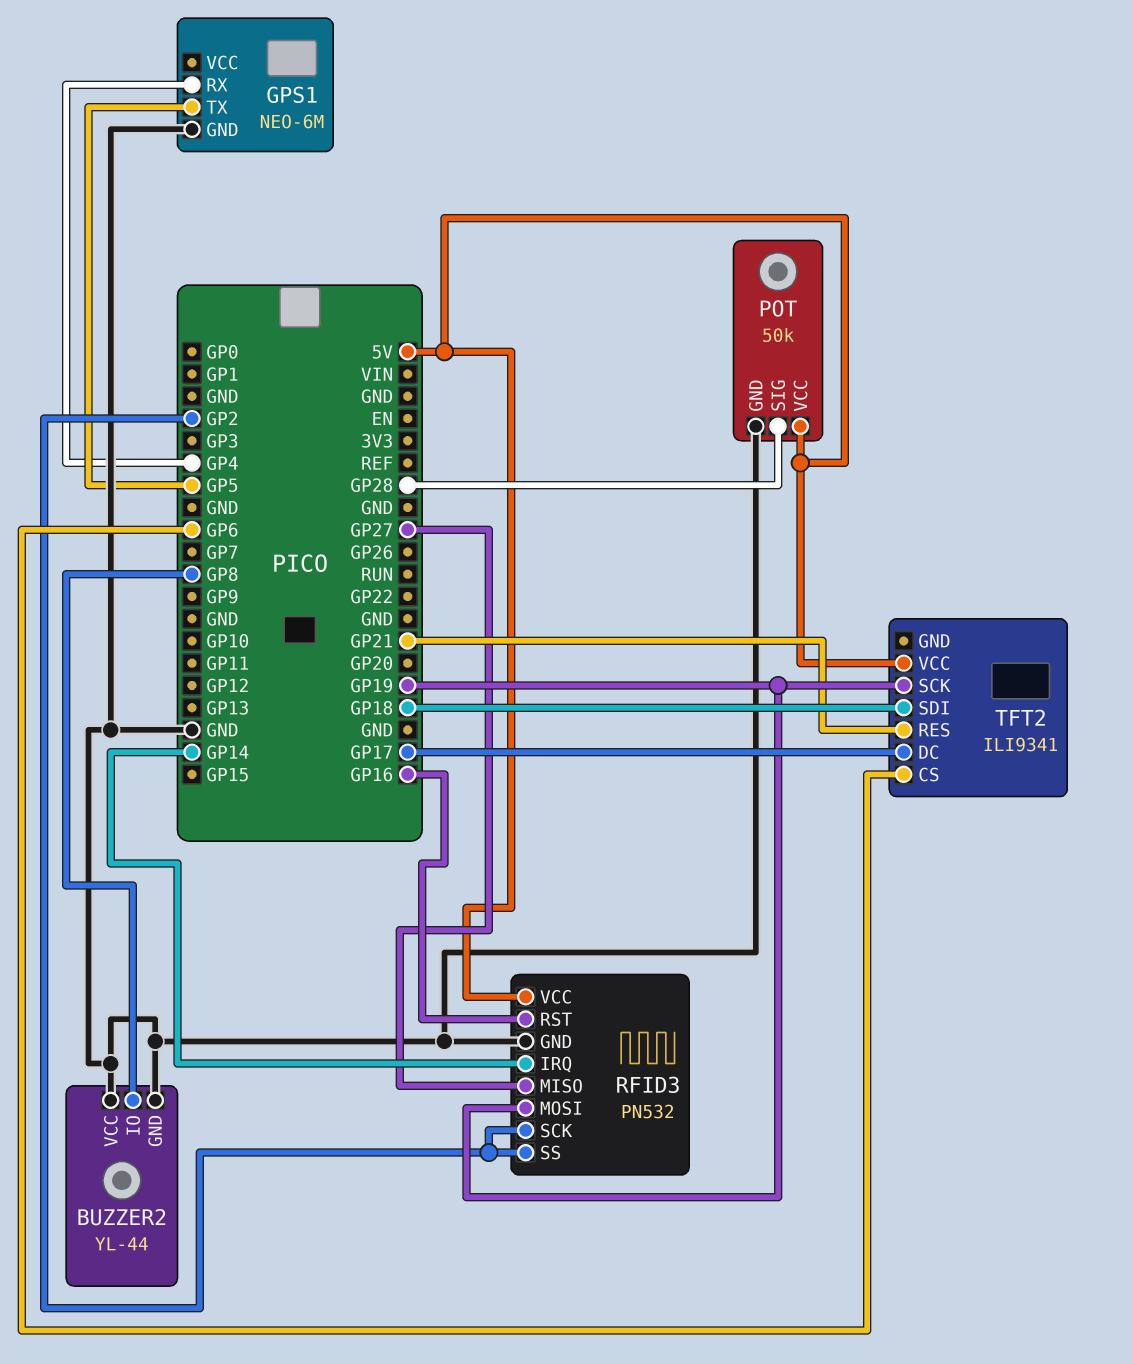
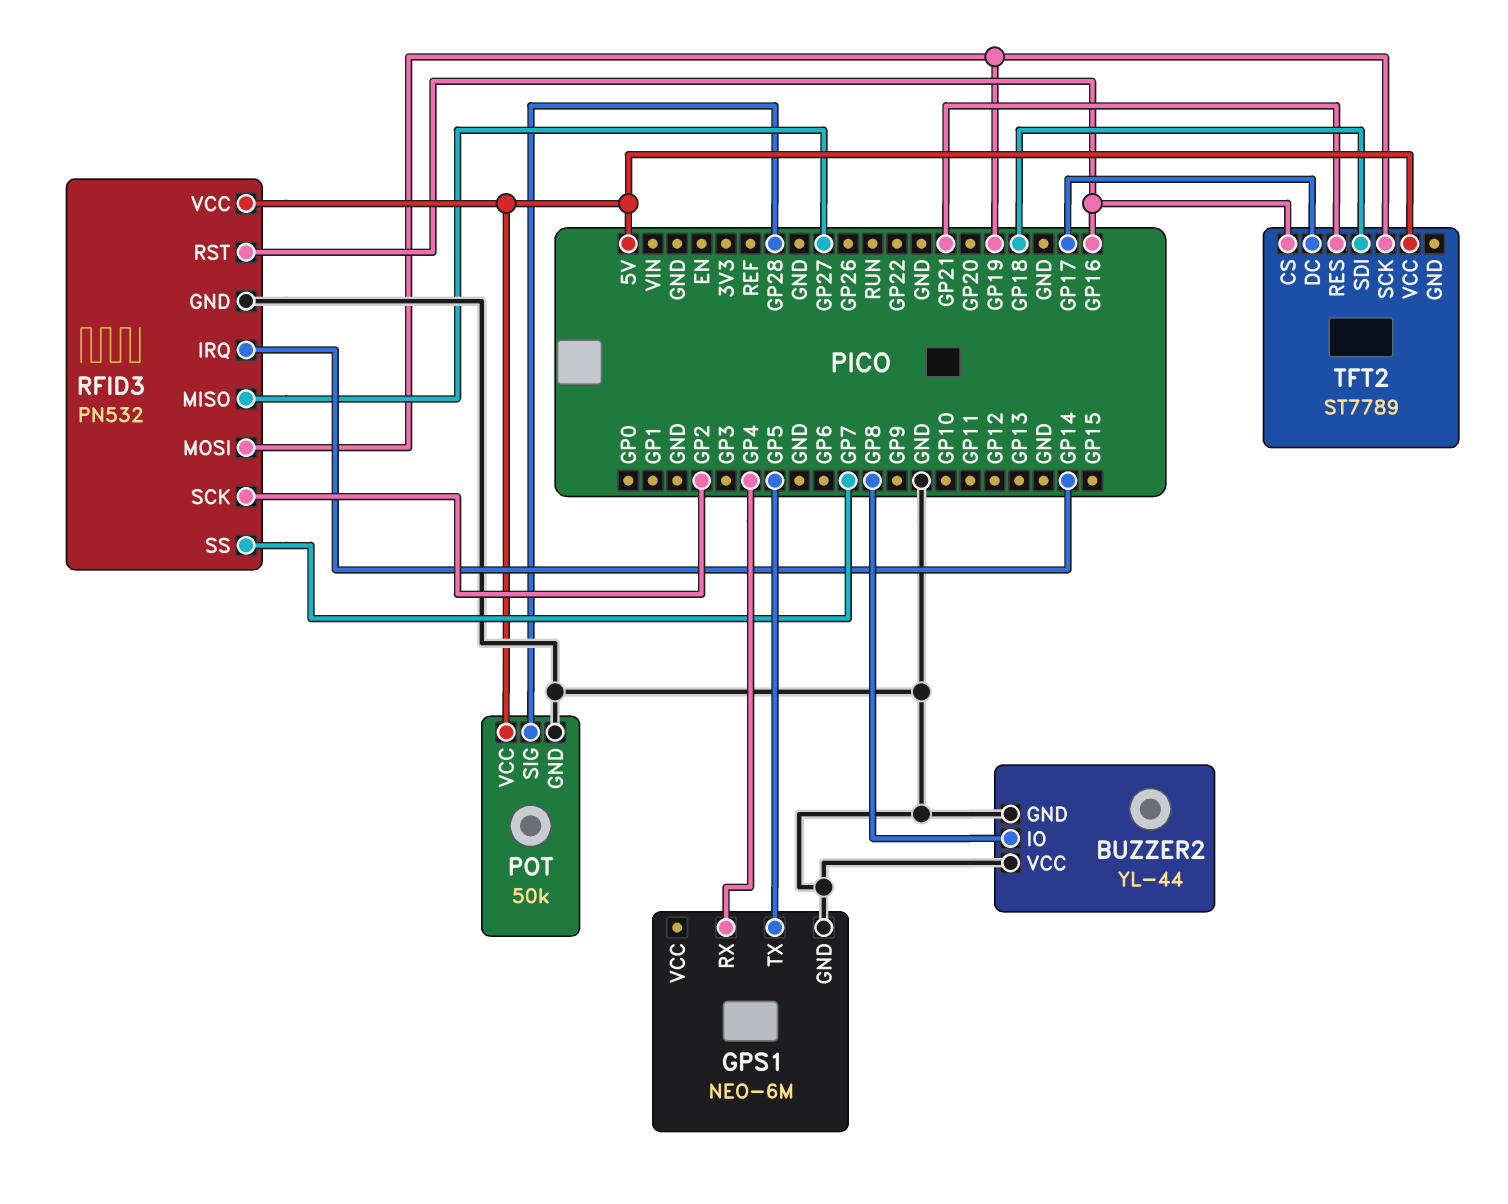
RFID3 pin SS: GP2 -> GP7
TFT2: ILI9341 -> ST7789
TFT2 pin CS: GP6 -> GP16

